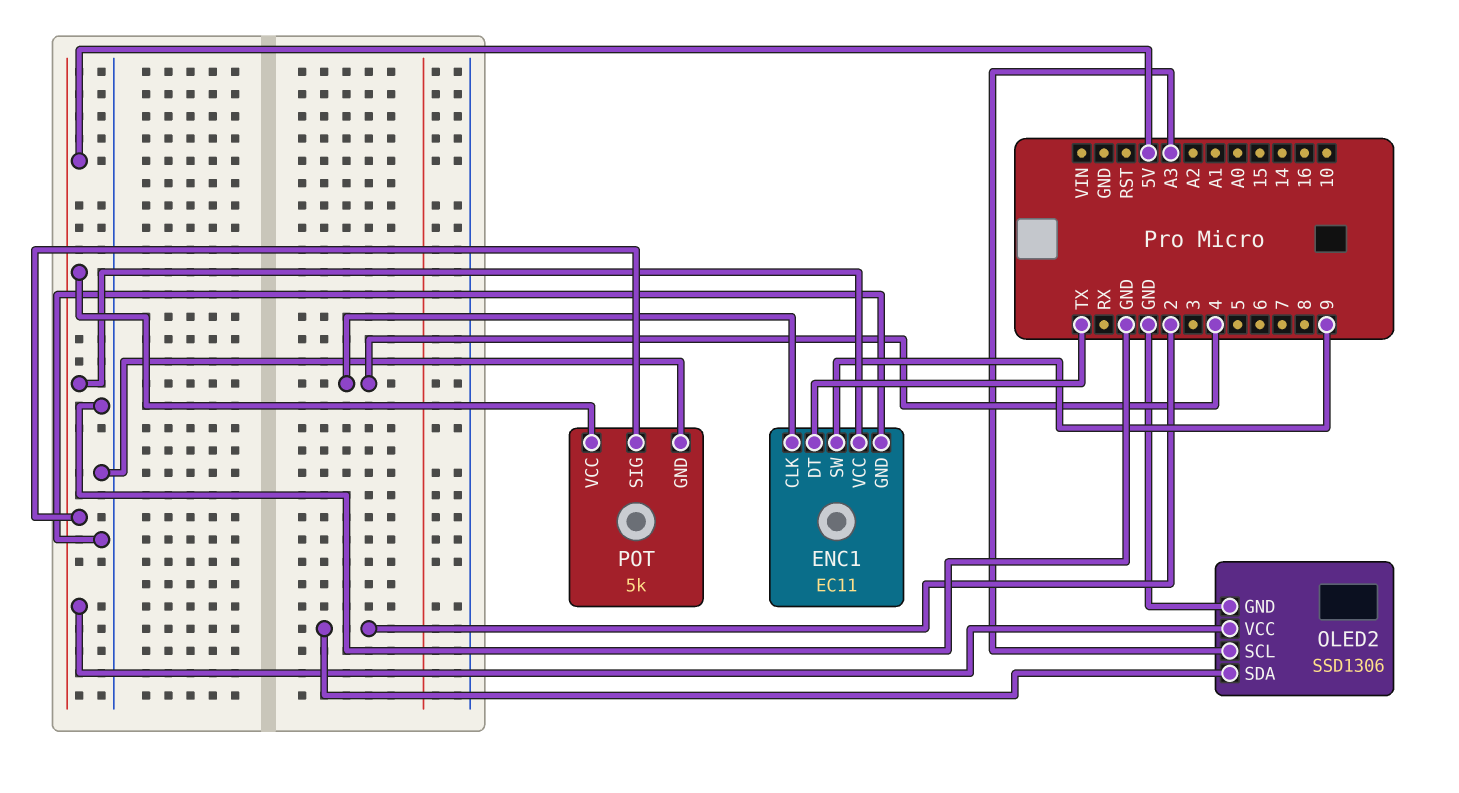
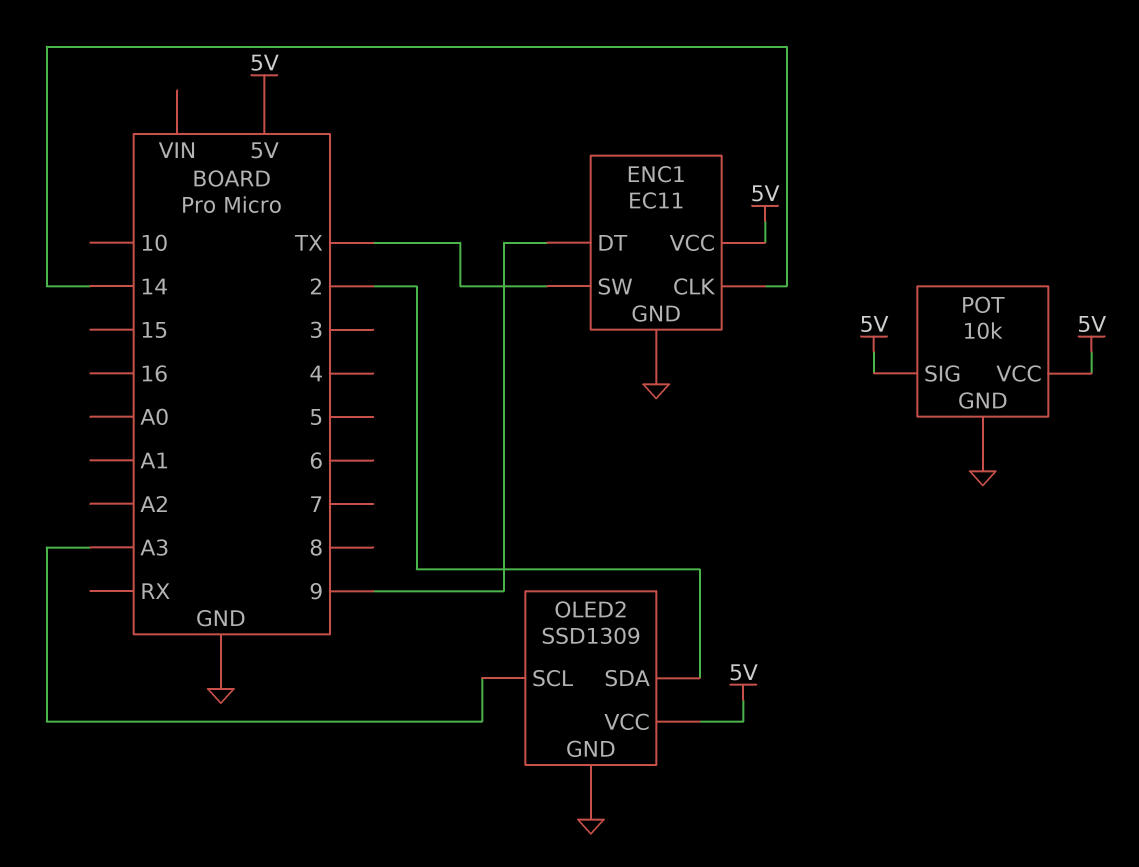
ENC1 pin CLK: 4 -> 14
ENC1 pin DT: TX -> 9
ENC1 pin SW: 9 -> TX
OLED2: SSD1306 -> SSD1309
POT: 5k -> 10k

